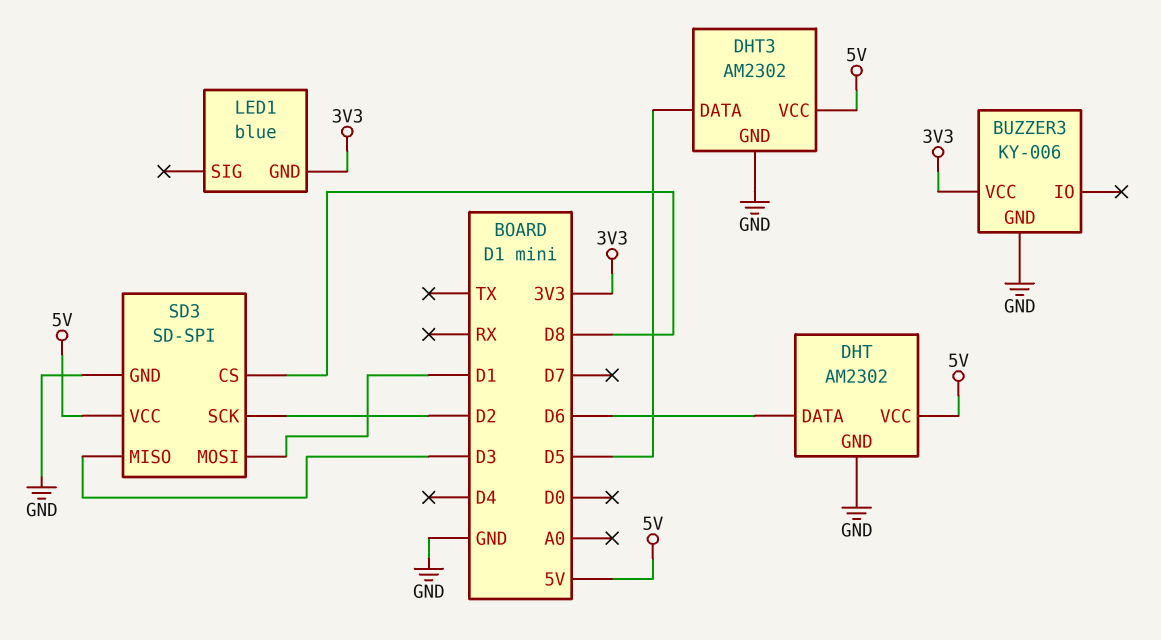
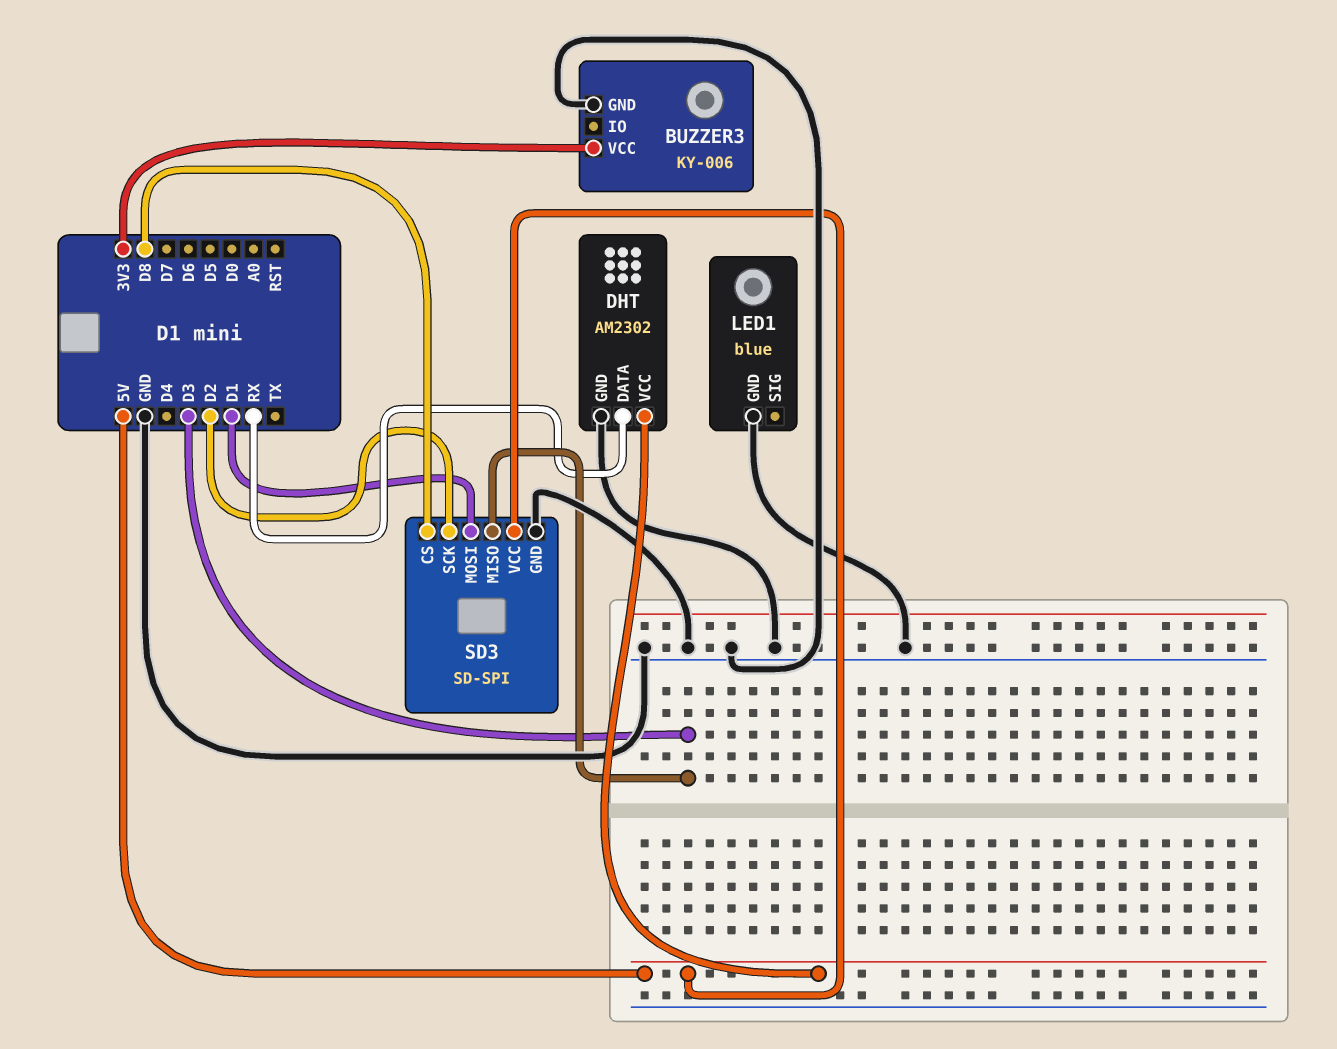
DHT pin DATA: D6 -> RX
DHT3: AM2302 -> none
DHT3 pin DATA: D5 -> none
DHT3 pin GND: GND -> none
DHT3 pin VCC: 5V -> none
LED1 pin GND: 3V3 -> GND

